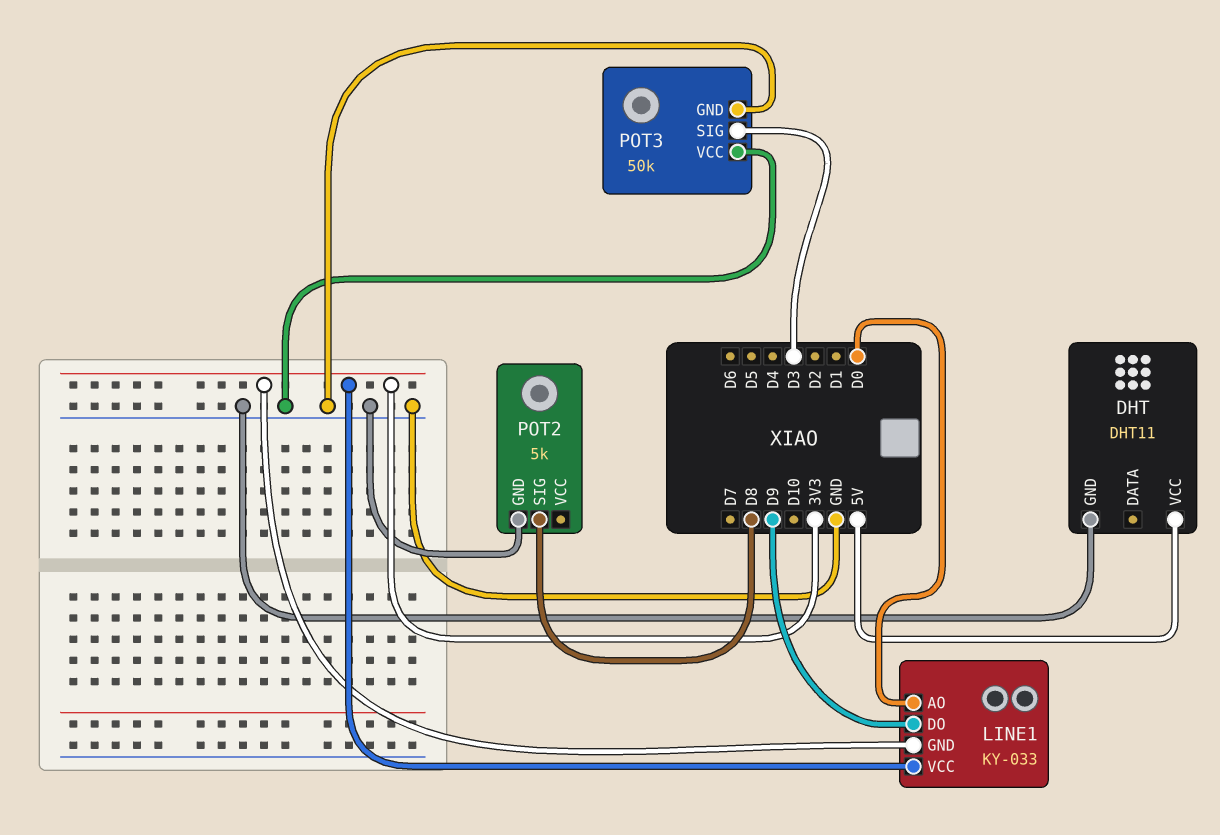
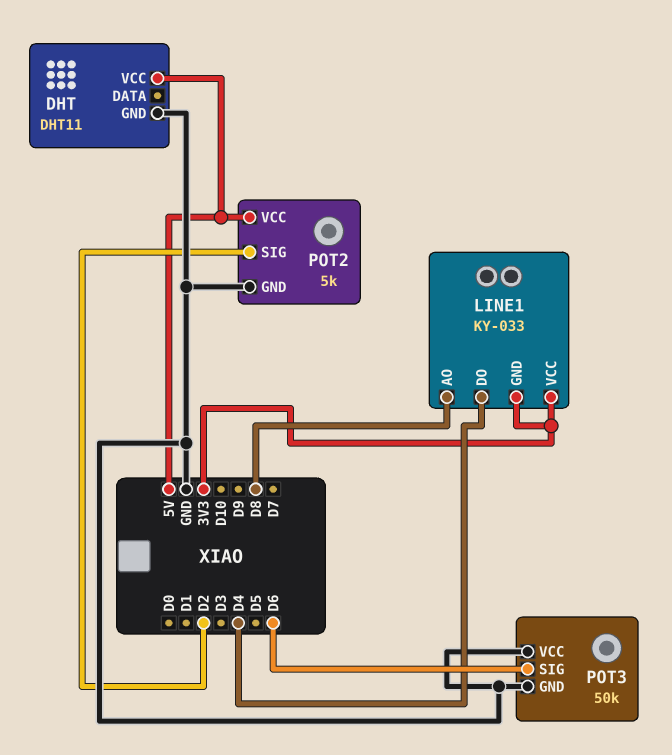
LINE1 pin AO: D0 -> D8
LINE1 pin DO: D9 -> D4
POT2 pin SIG: D8 -> D2
POT2 pin VCC: none -> 5V
POT3 pin SIG: D3 -> D6

